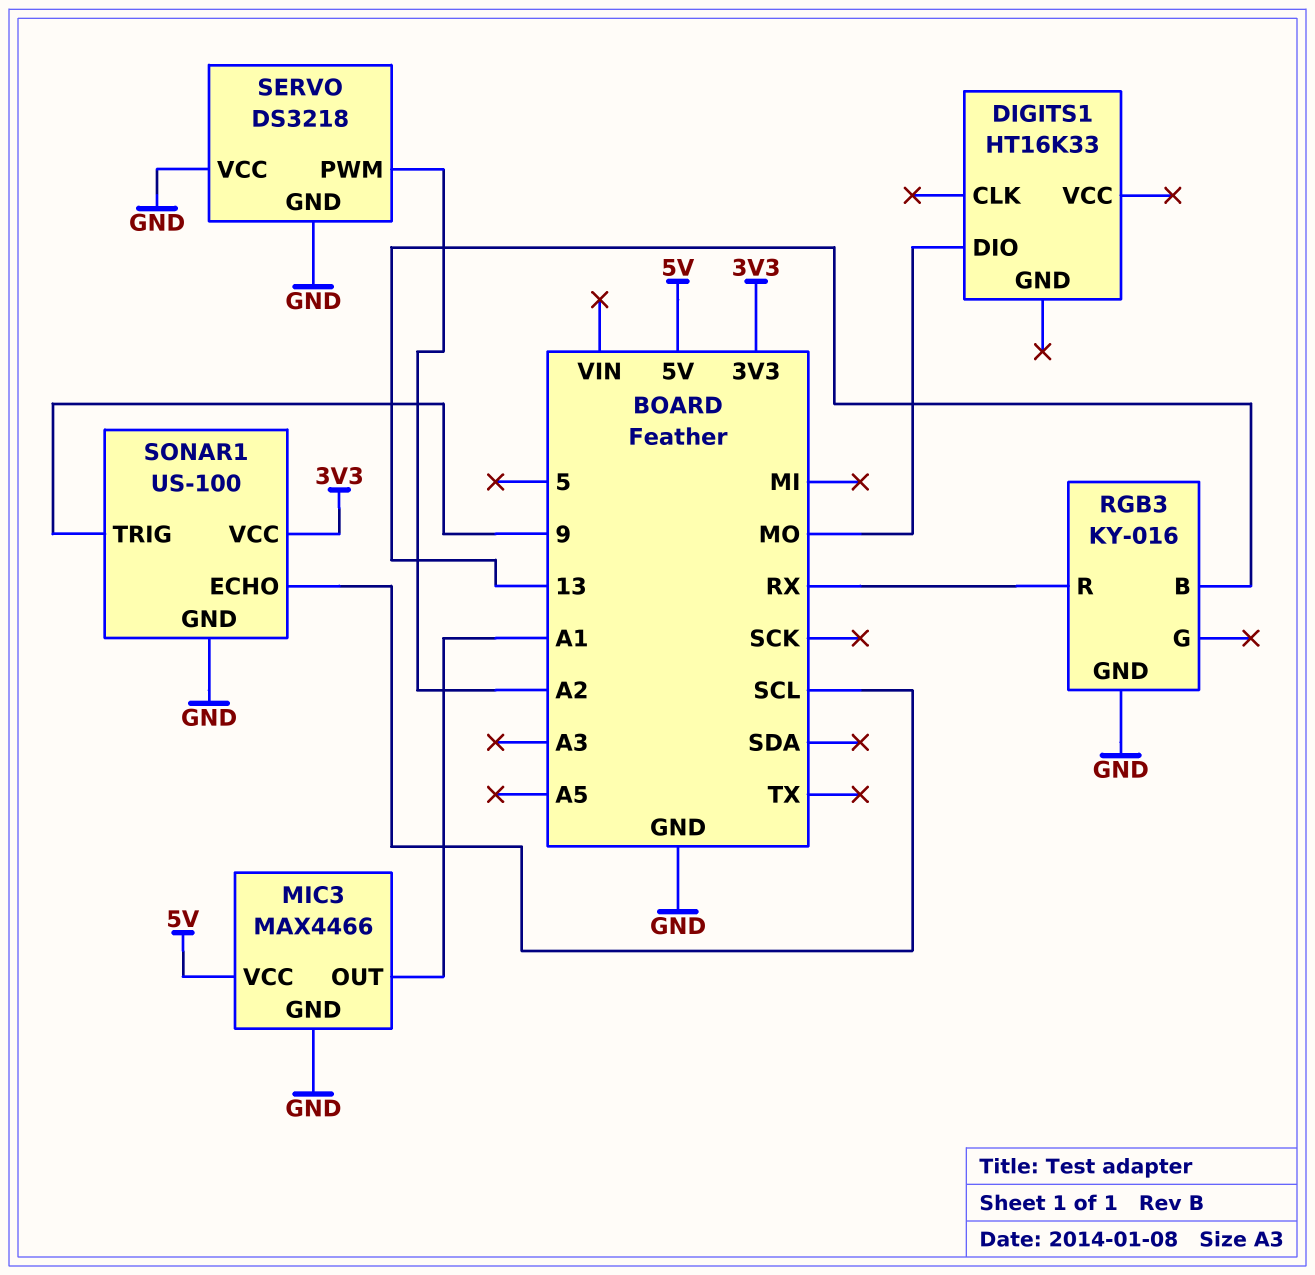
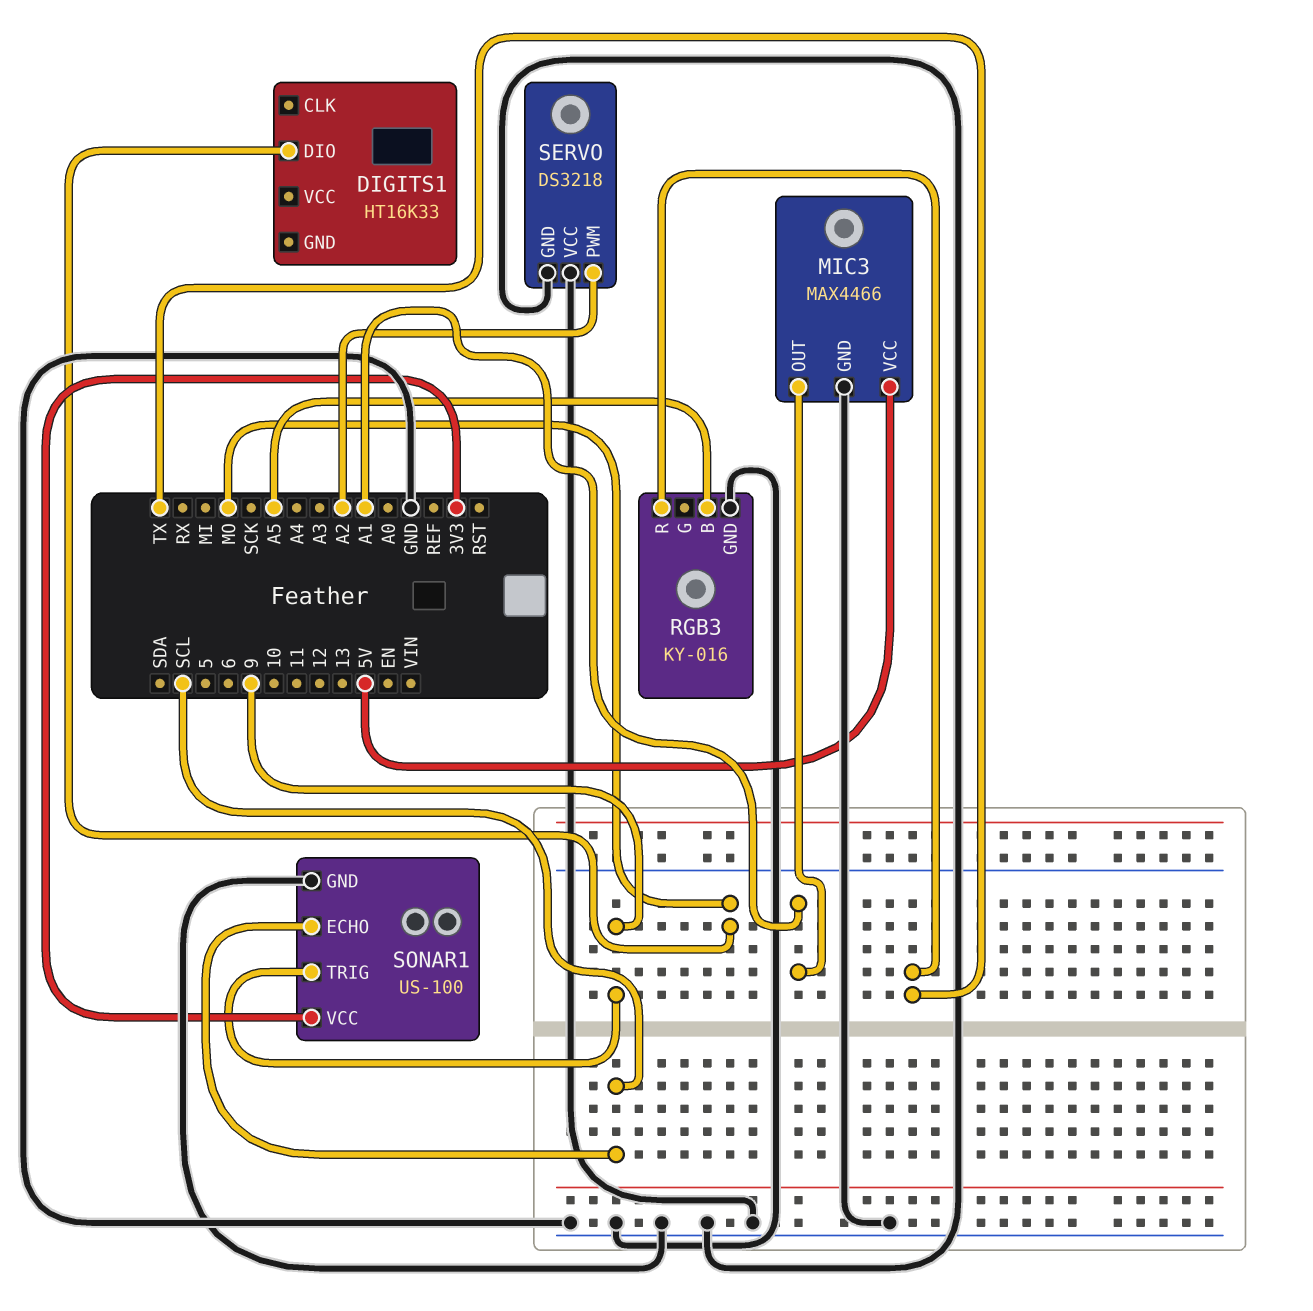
RGB3 pin B: 13 -> A5
RGB3 pin R: RX -> TX

